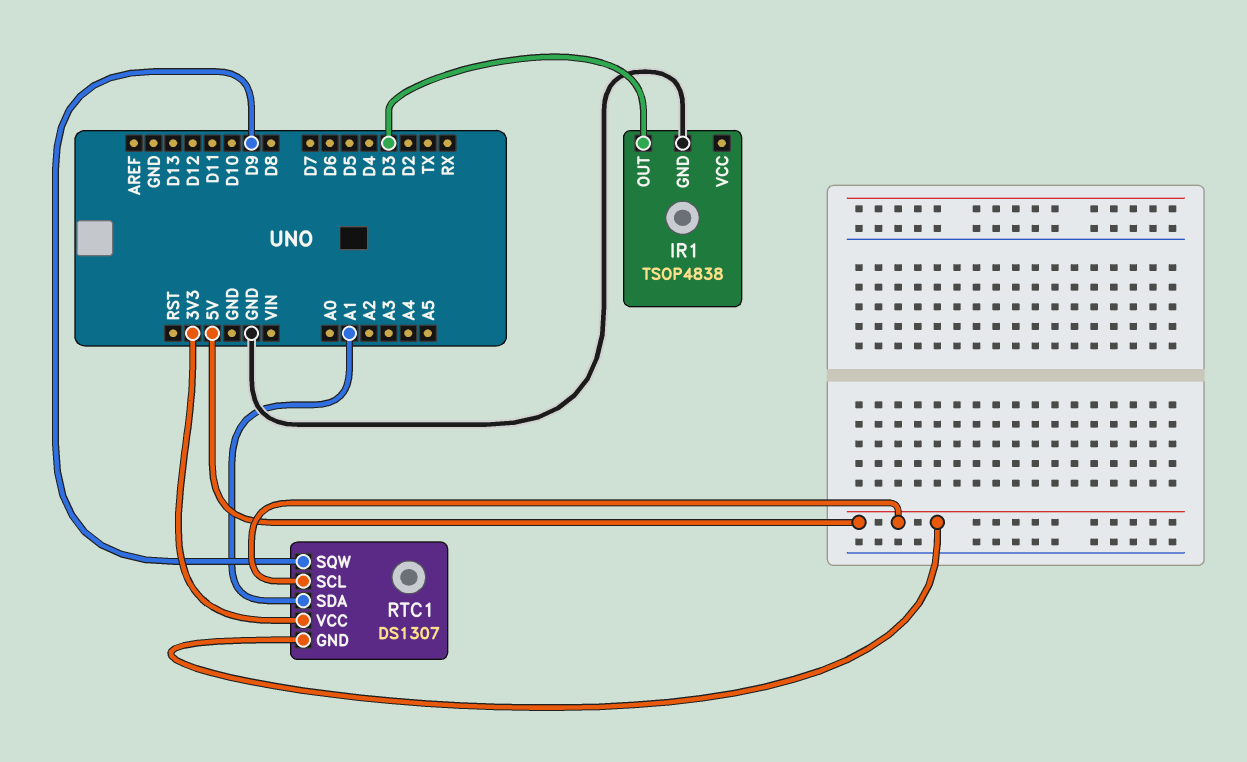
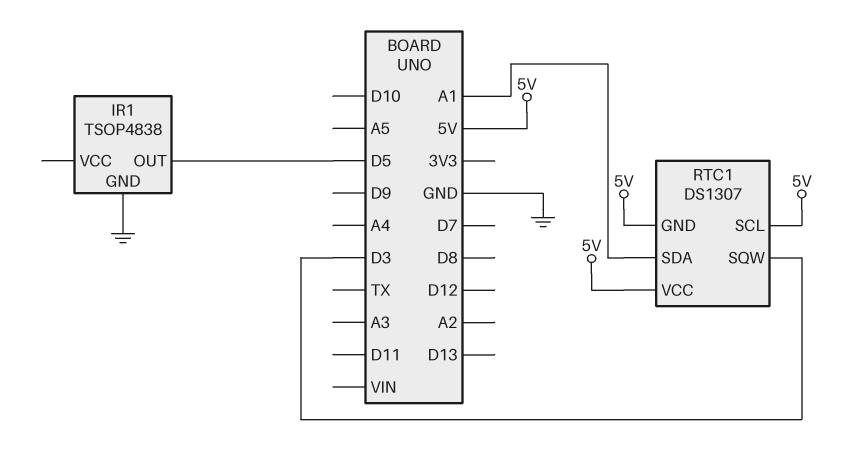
IR1 pin OUT: D3 -> D5
RTC1 pin SQW: D9 -> D3
RTC1 pin VCC: 3V3 -> 5V

